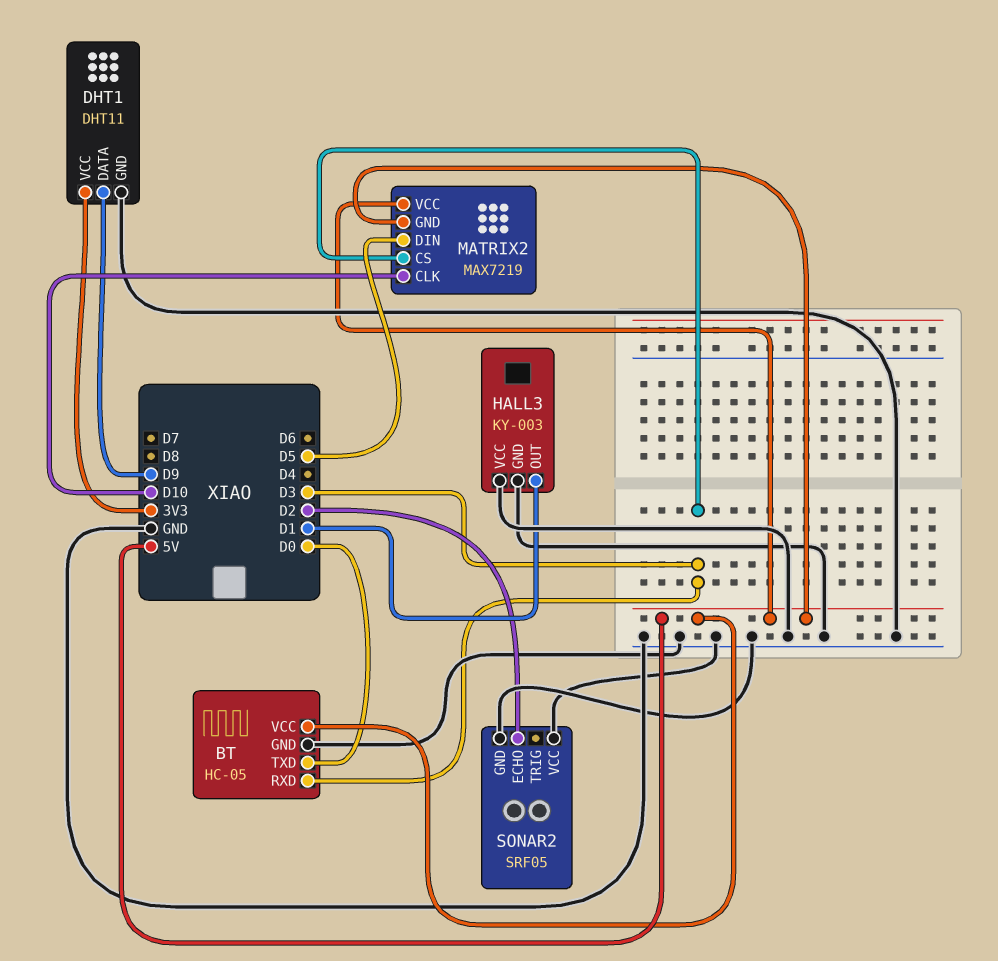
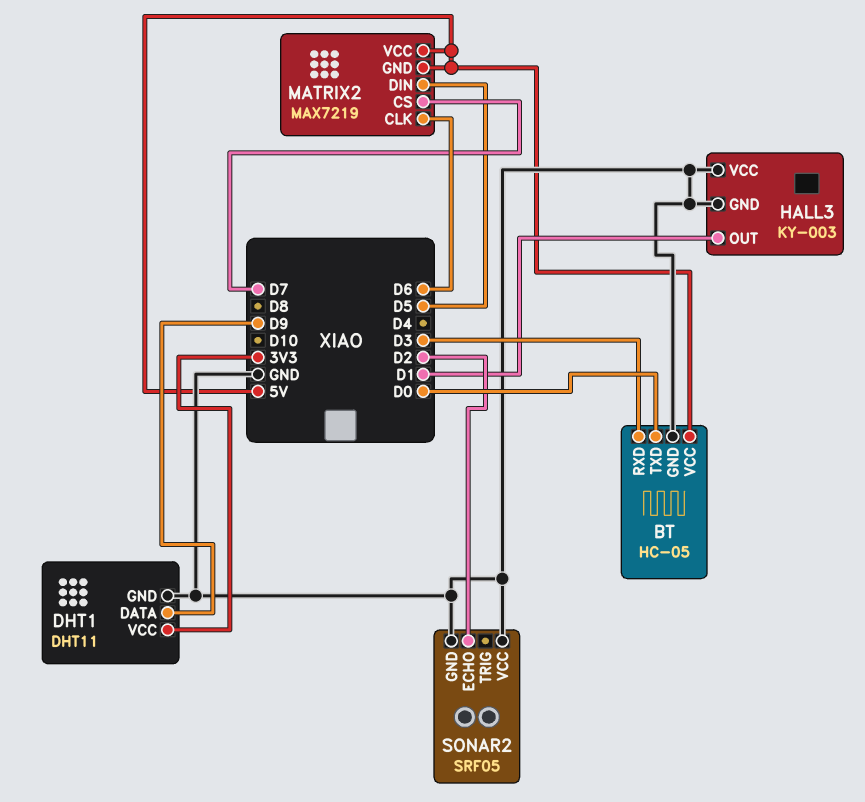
MATRIX2 pin CLK: D10 -> D6
MATRIX2 pin CS: D3 -> D7

